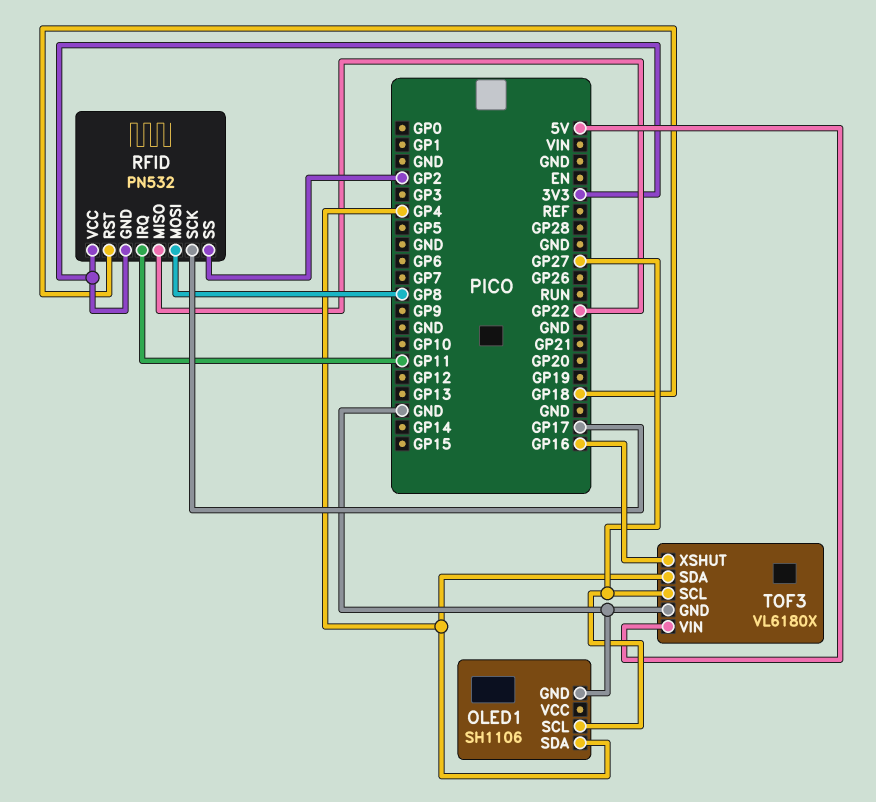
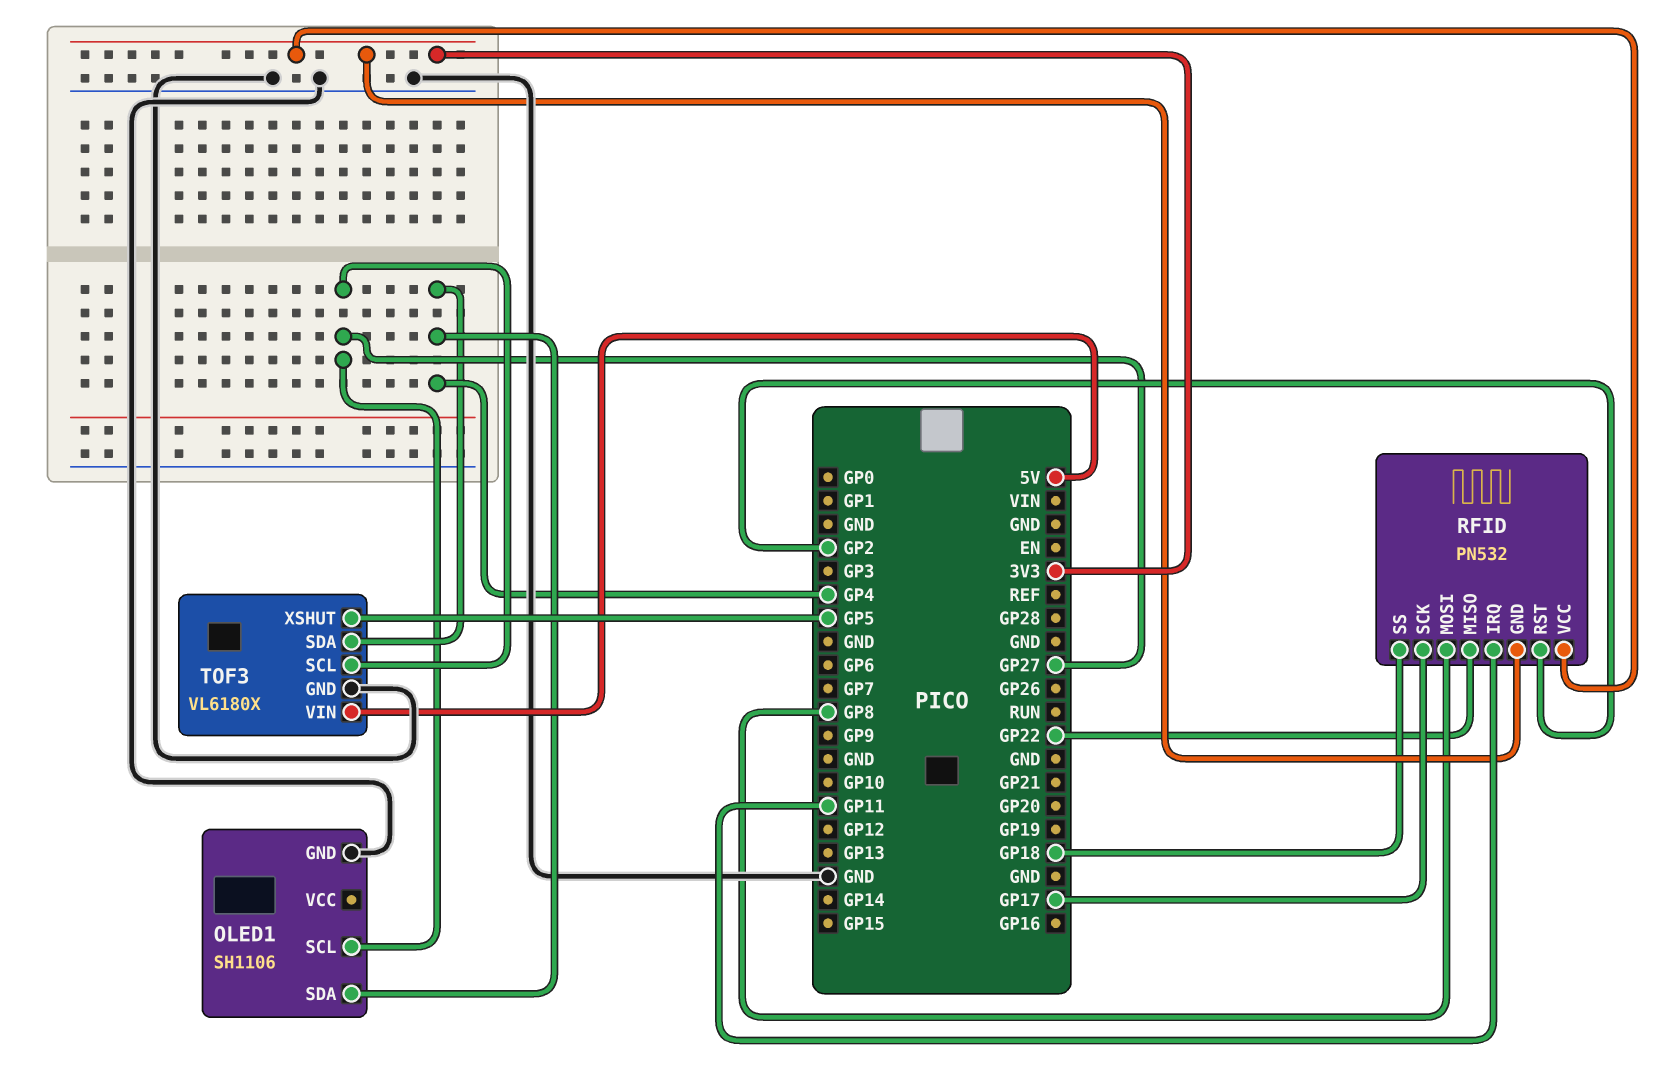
RFID pin RST: GP18 -> GP2
RFID pin SS: GP2 -> GP18
TOF3 pin XSHUT: GP16 -> GP5

